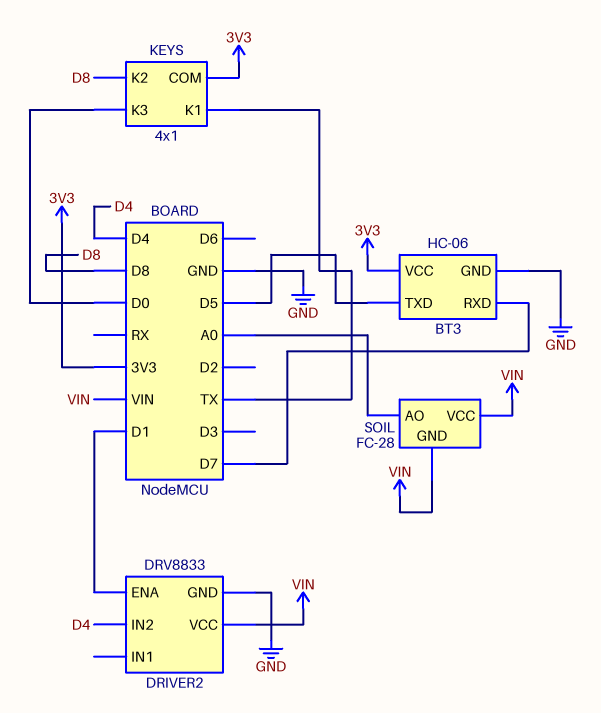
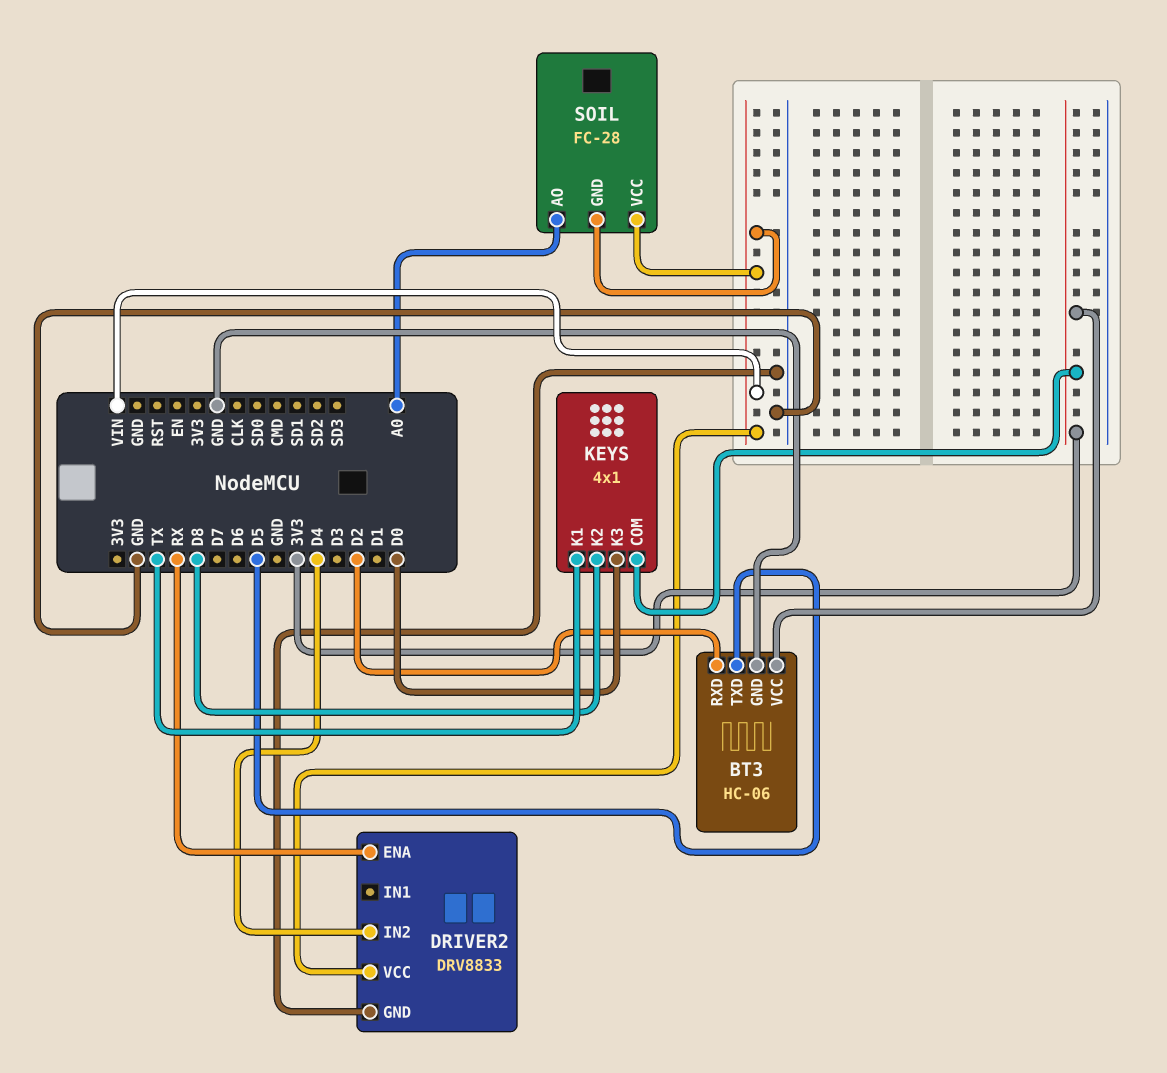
BT3 pin RXD: D7 -> D2
DRIVER2 pin ENA: D1 -> RX

